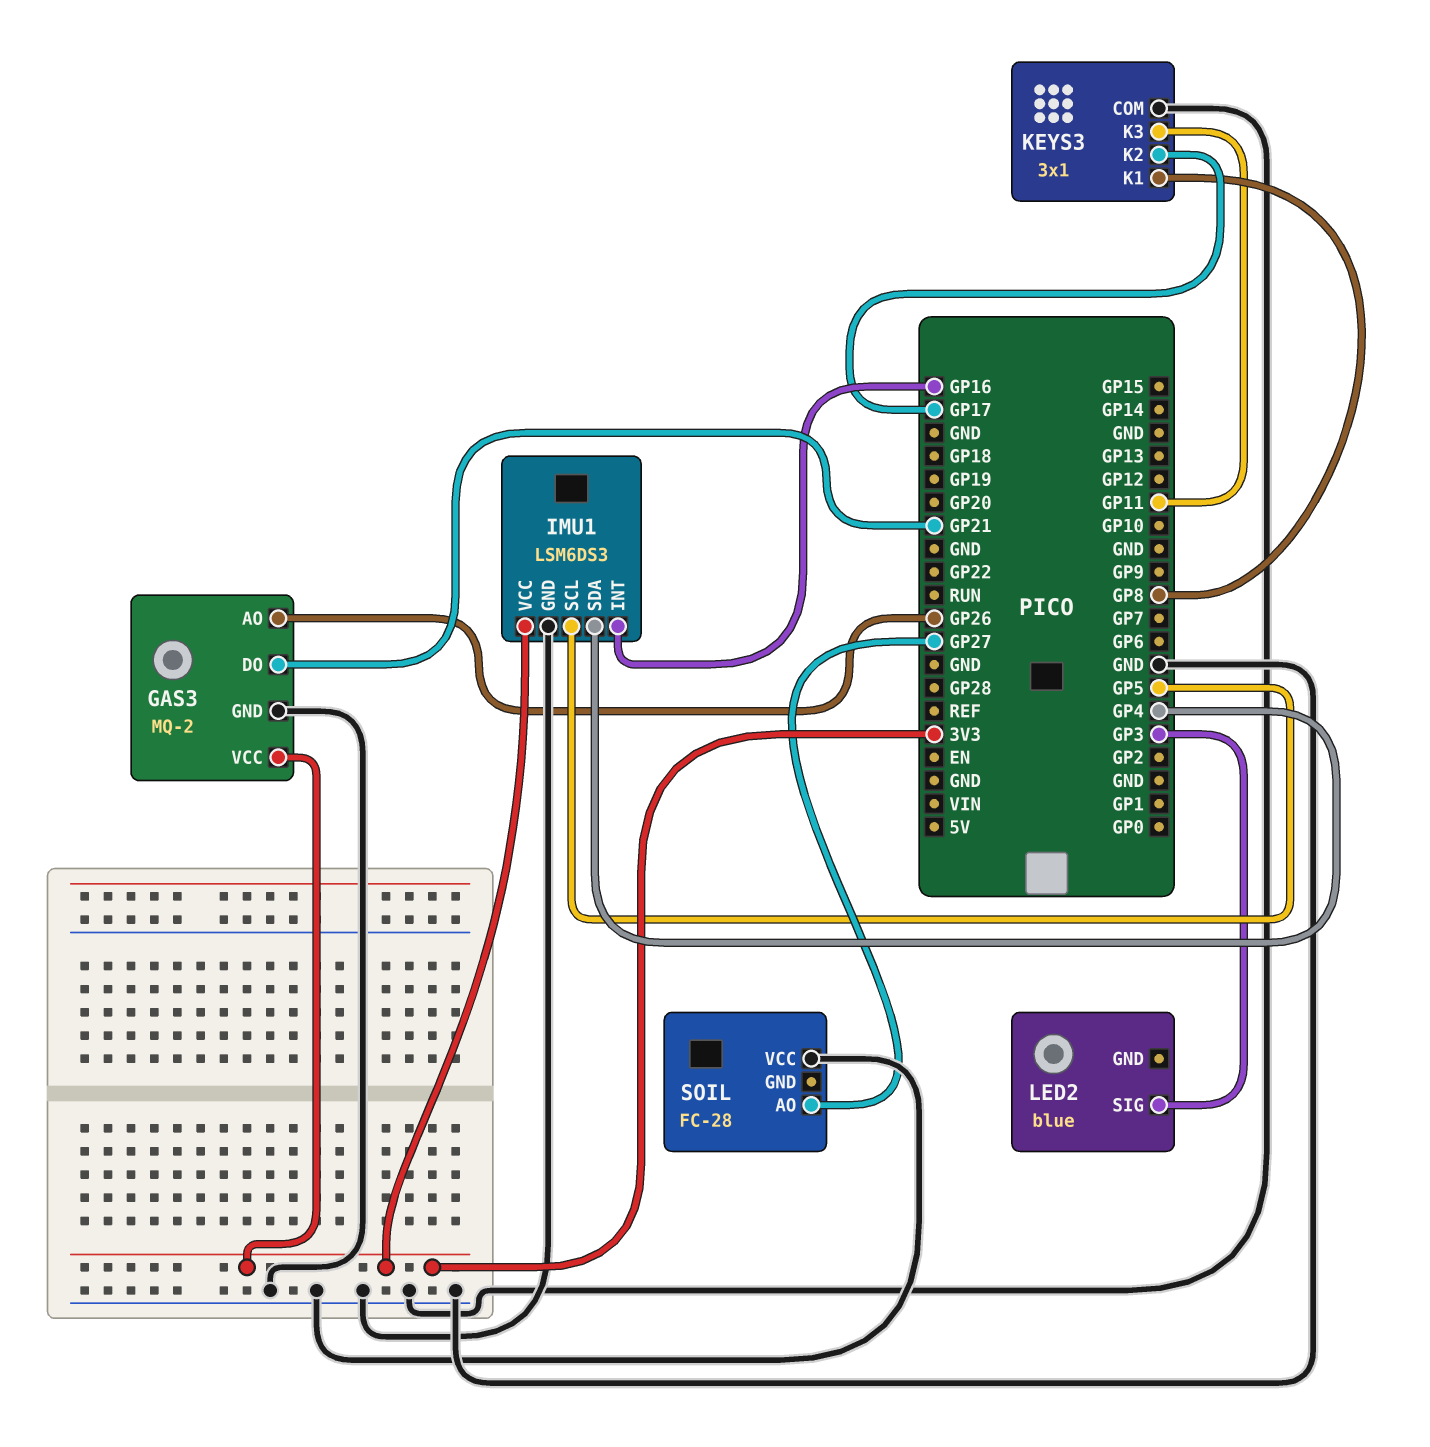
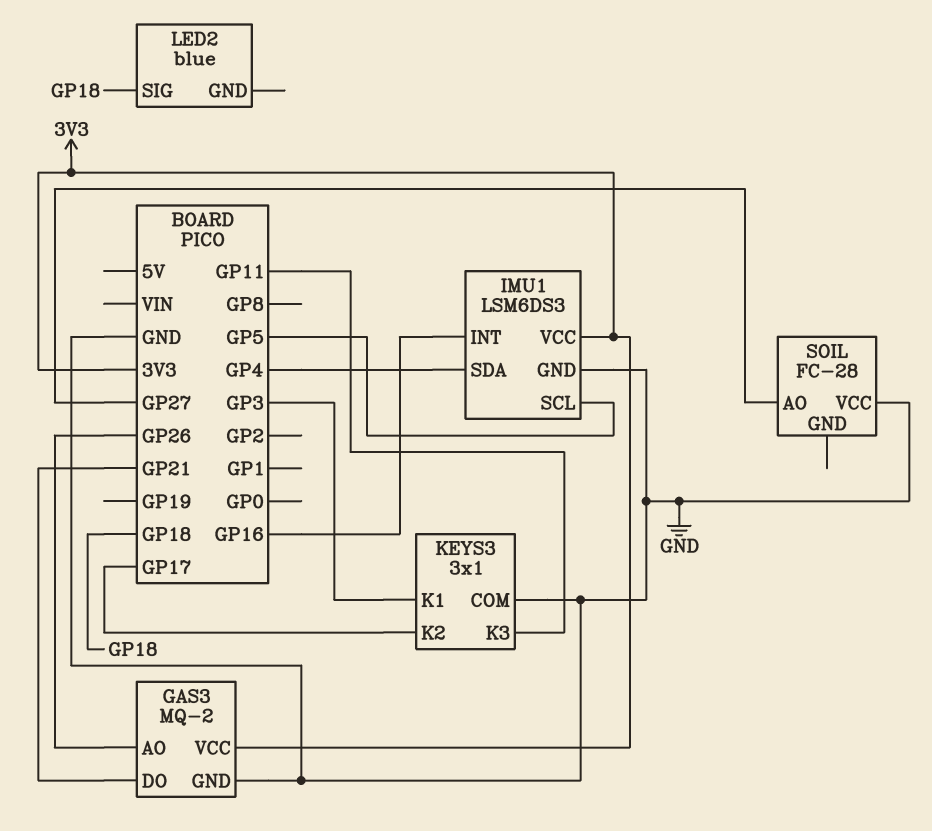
KEYS3 pin K1: GP8 -> GP3
LED2 pin SIG: GP3 -> GP18

